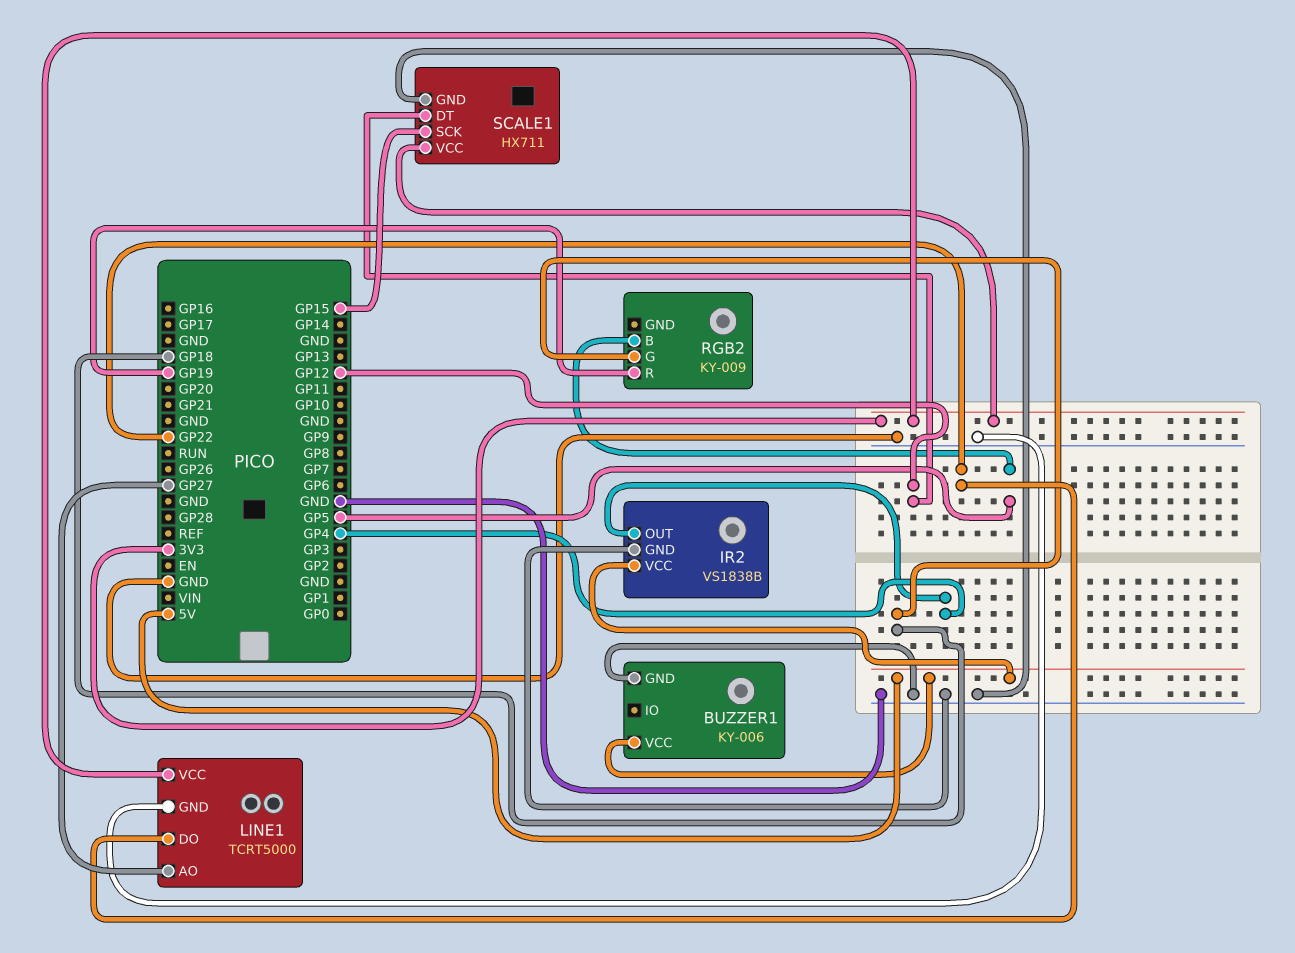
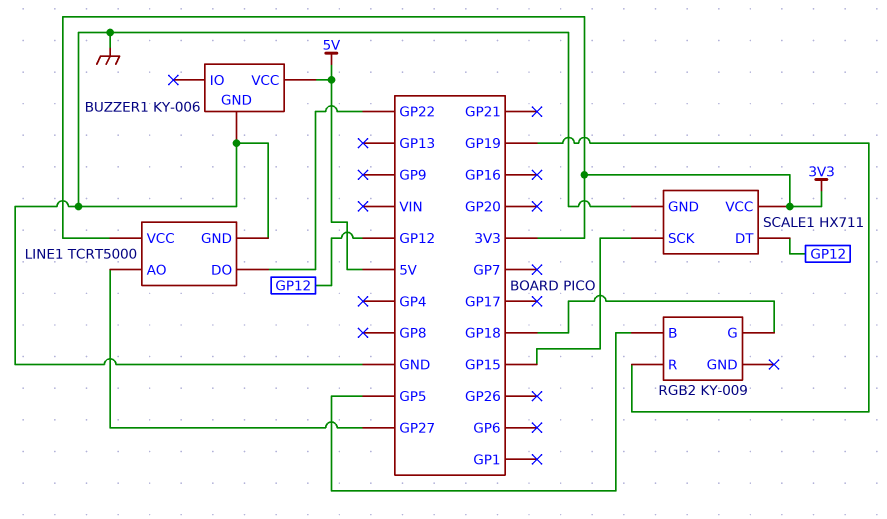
IR2: VS1838B -> none
IR2 pin GND: GND -> none
IR2 pin OUT: GP4 -> none
IR2 pin VCC: 5V -> none

